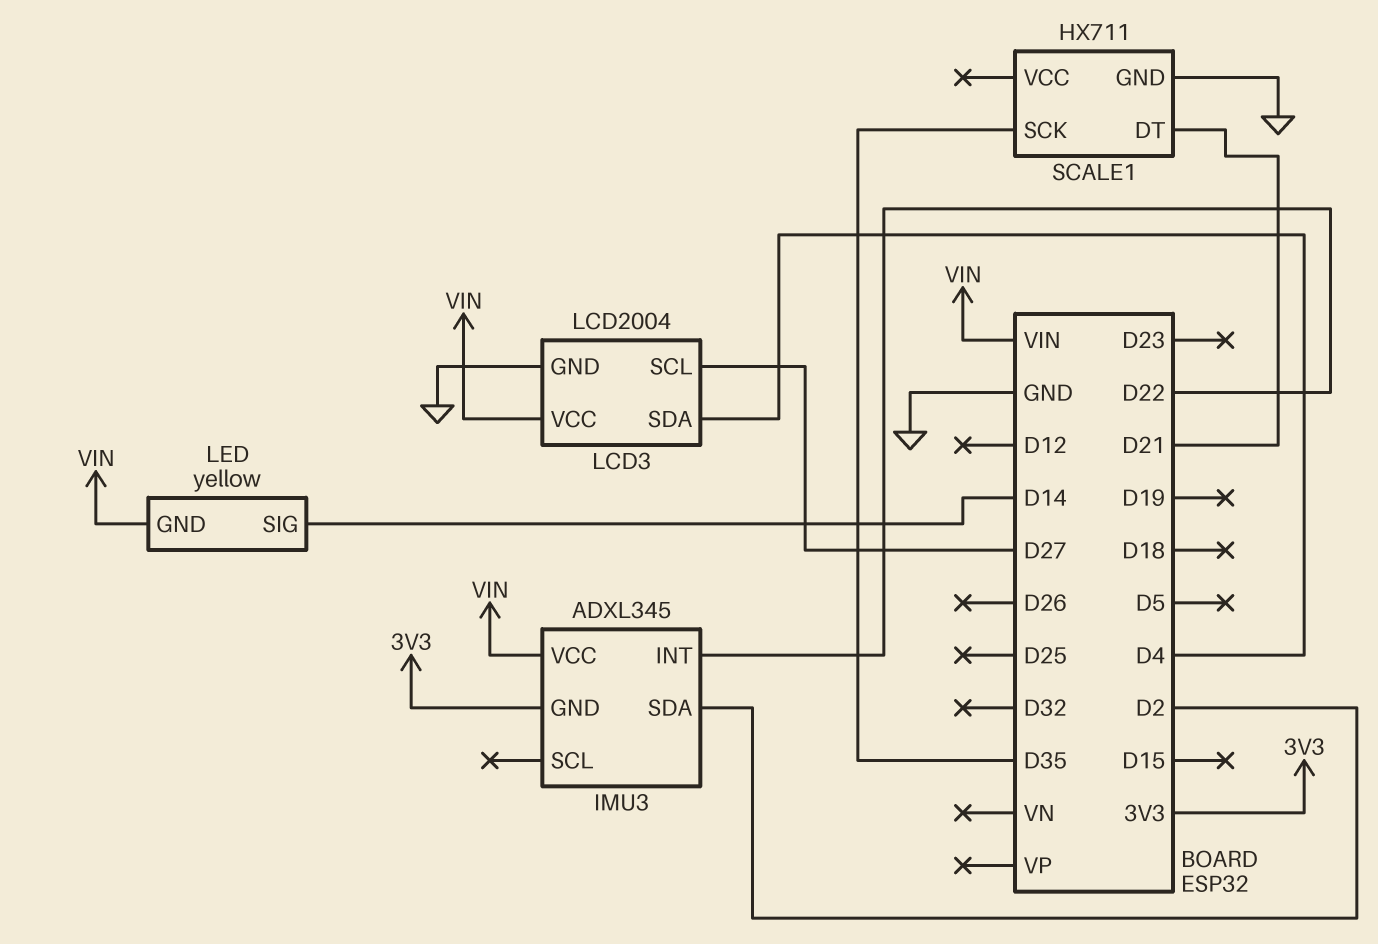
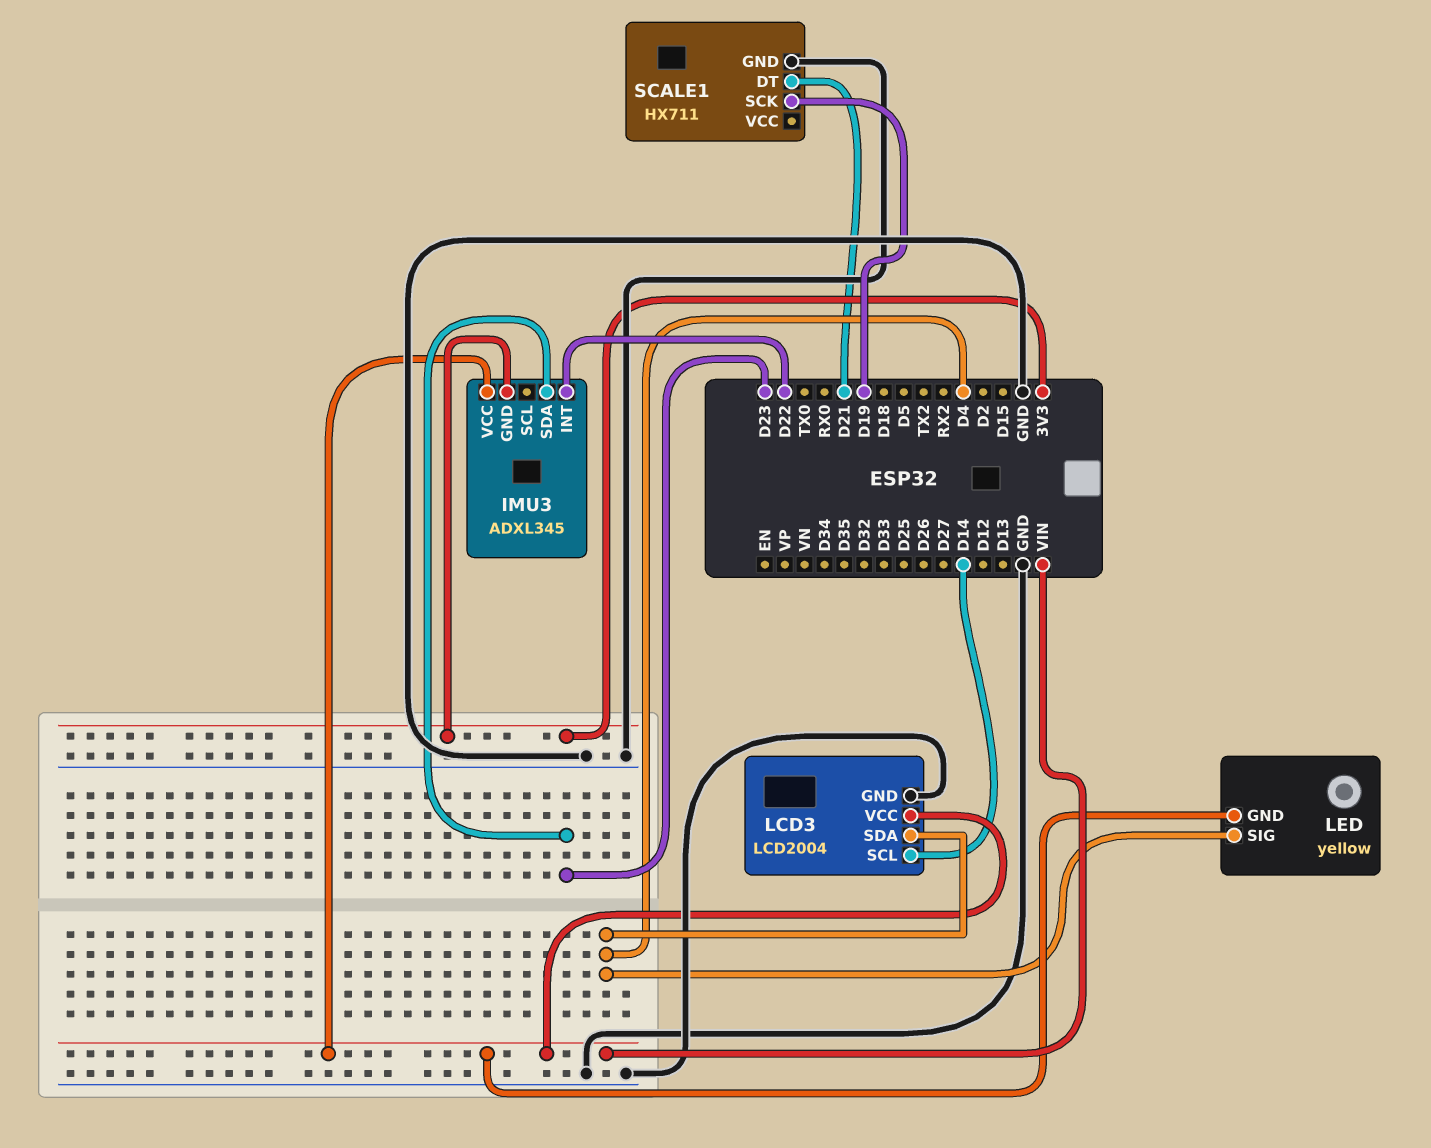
IMU3 pin SDA: D2 -> D23
LCD3 pin SCL: D27 -> D14
LED pin SIG: D14 -> D4
SCALE1 pin SCK: D35 -> D19

